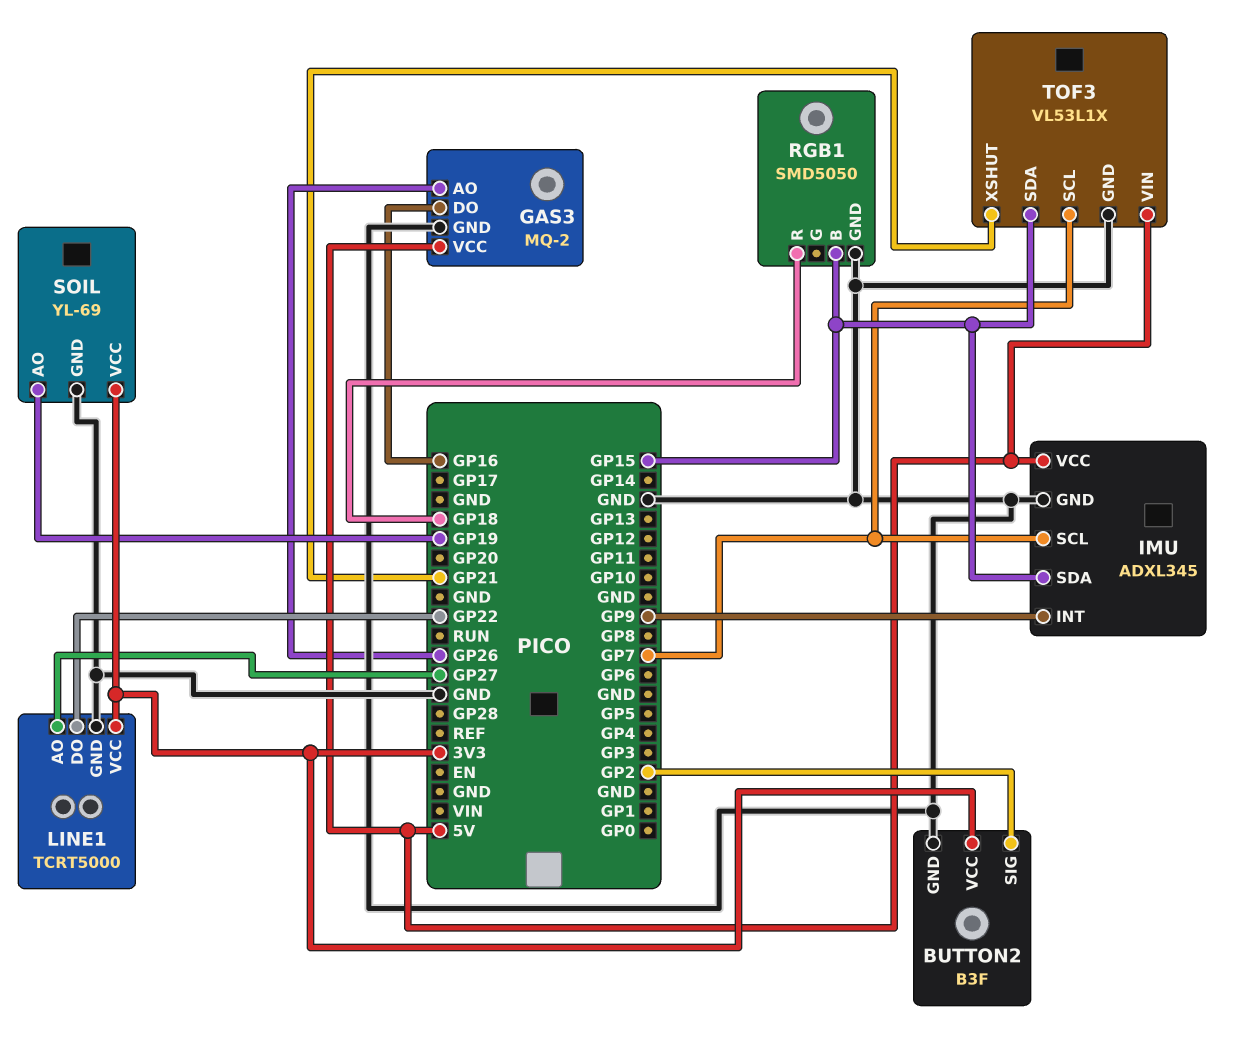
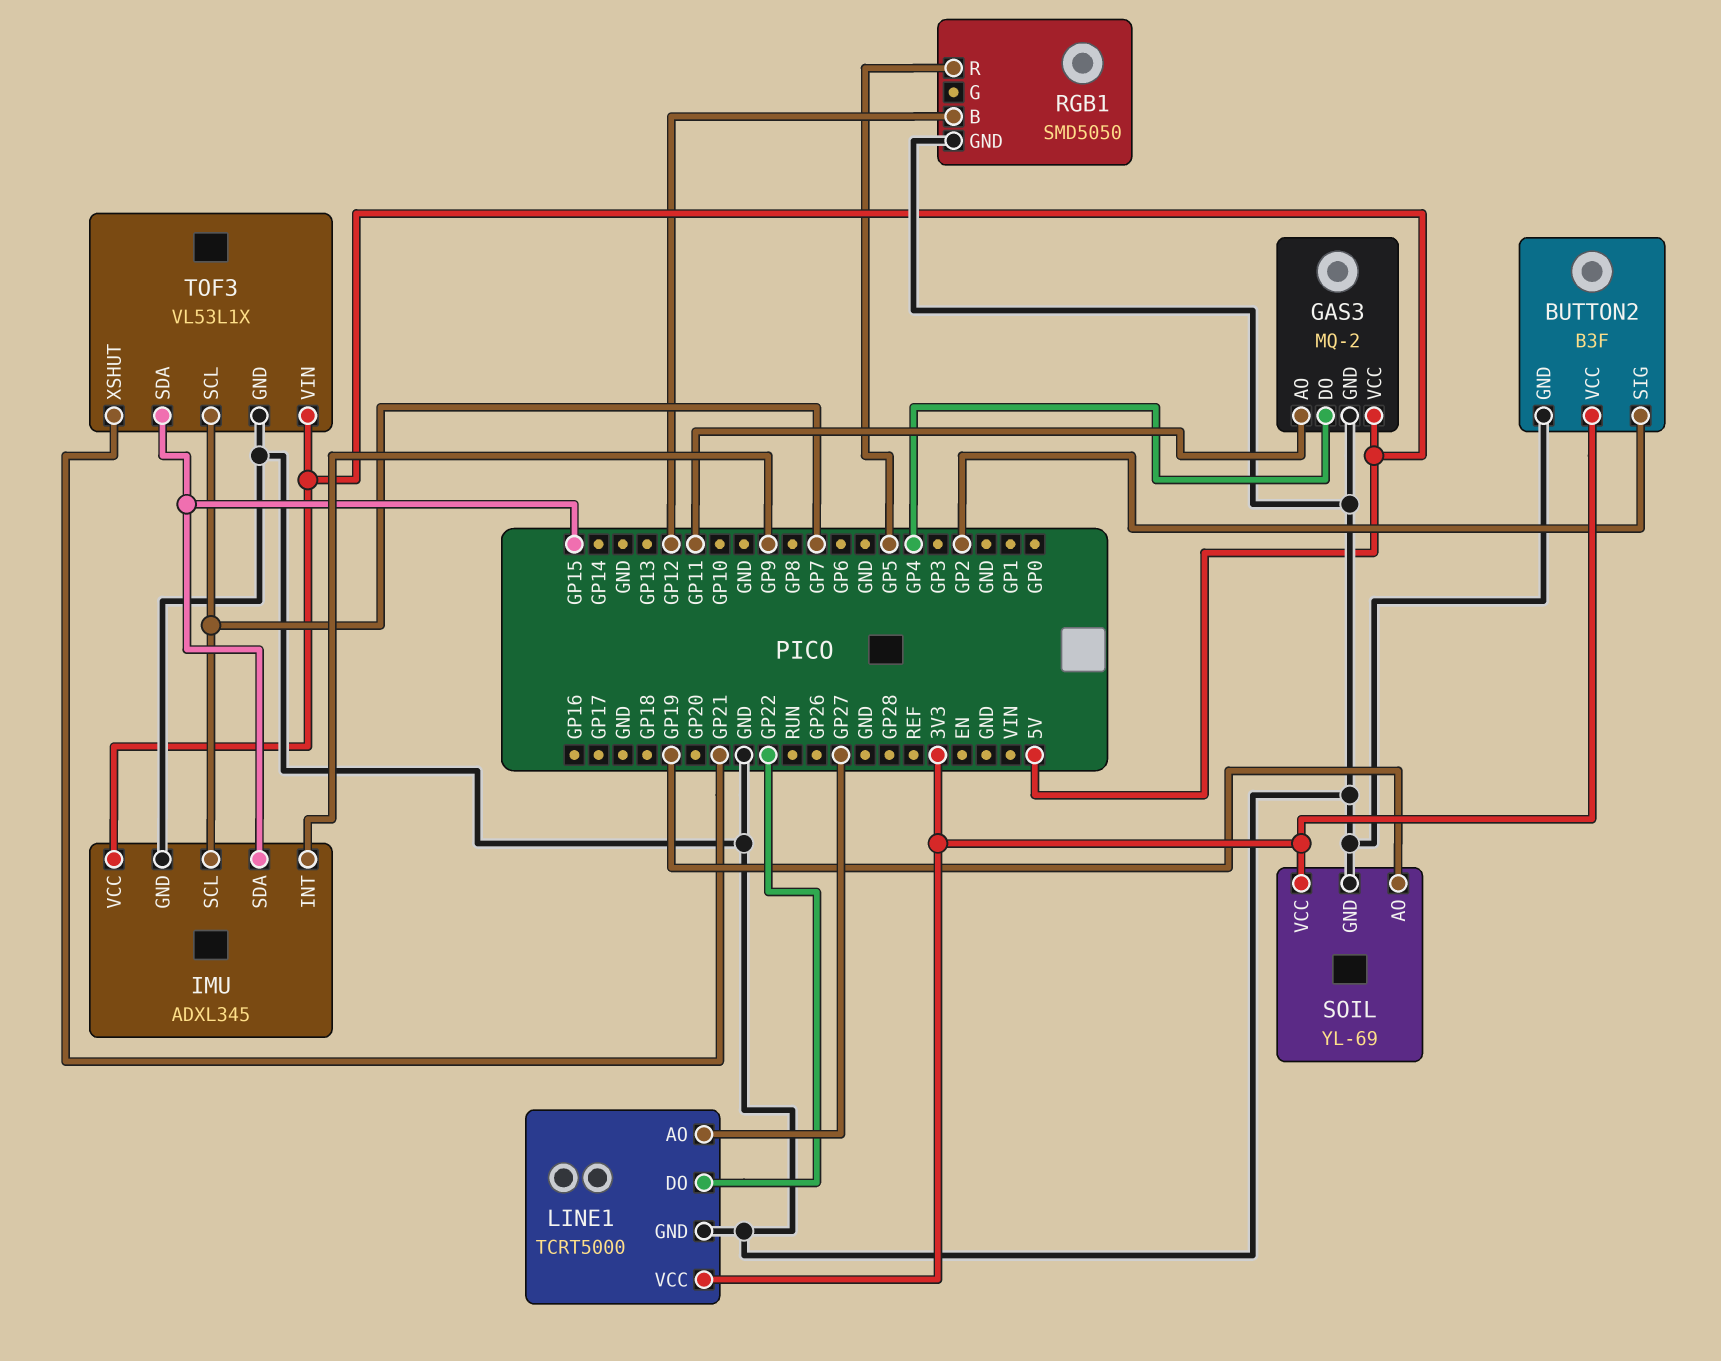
GAS3 pin AO: GP26 -> GP11
GAS3 pin DO: GP16 -> GP4
RGB1 pin B: GP15 -> GP12
RGB1 pin R: GP18 -> GP5

